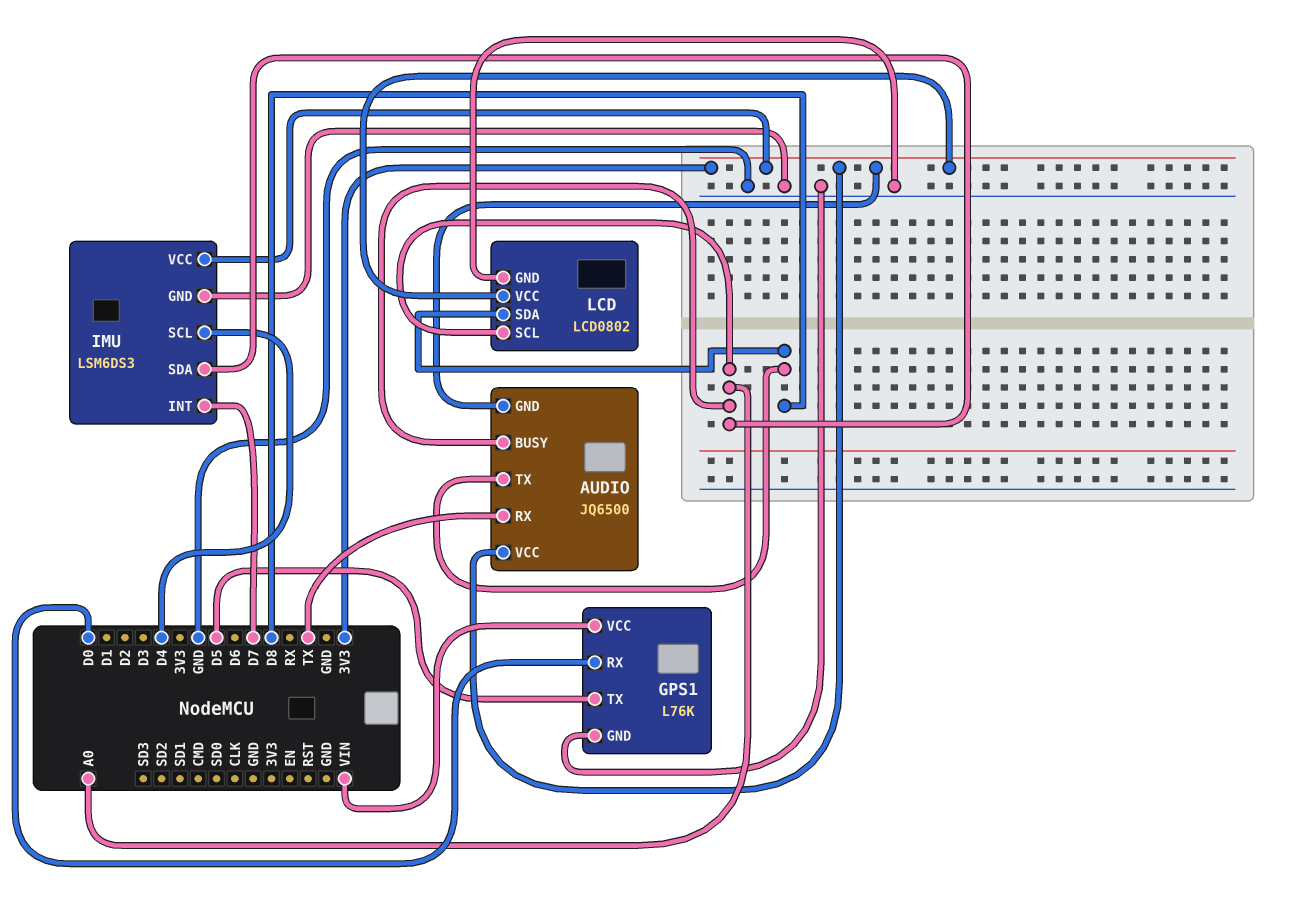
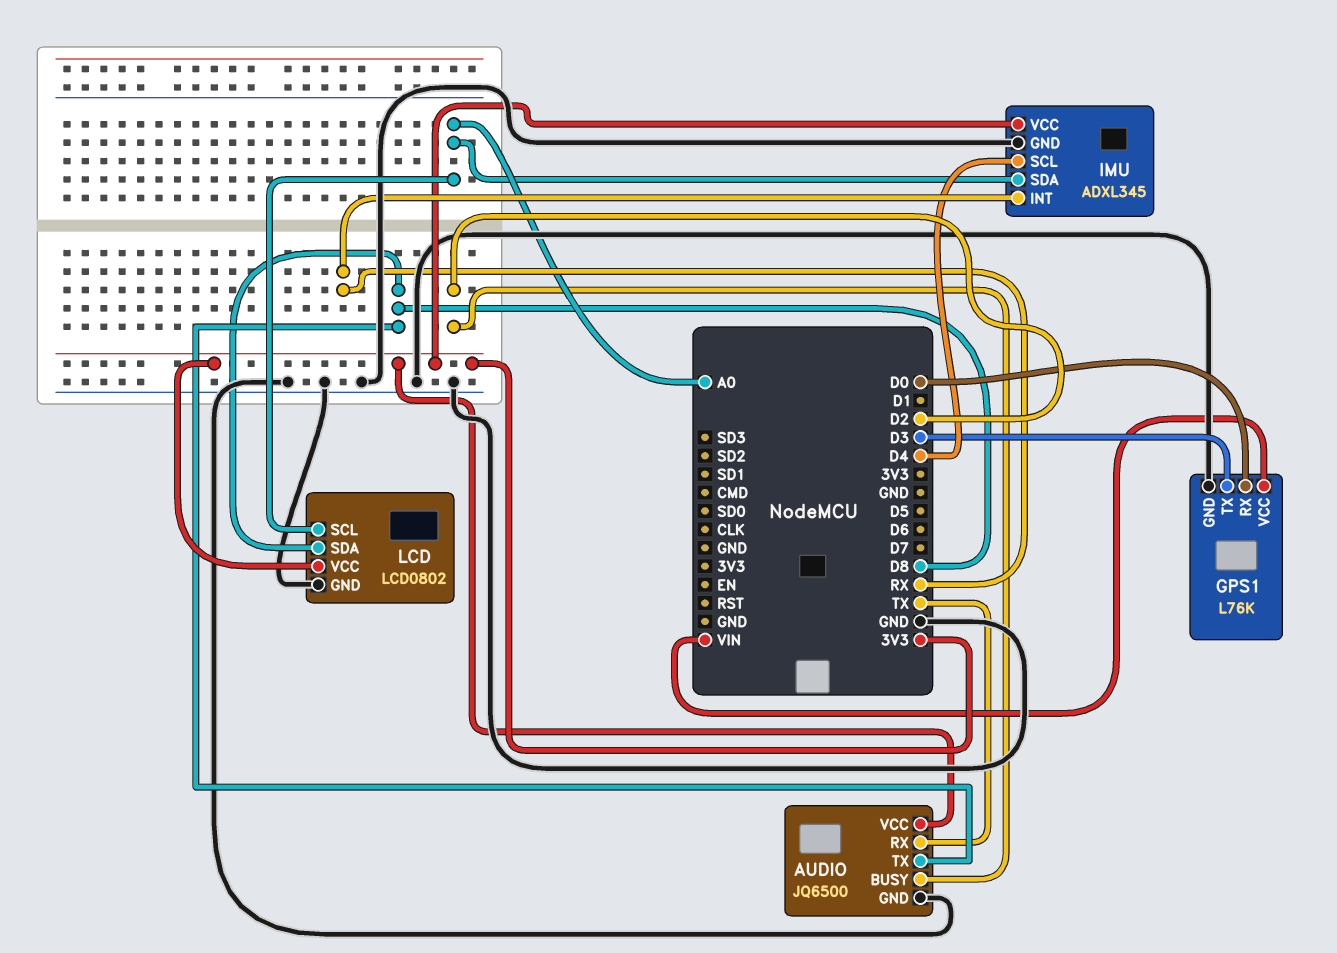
AUDIO pin BUSY: A0 -> D2
AUDIO pin GND: 3V3 -> GND
GPS1 pin TX: D5 -> D3
IMU: LSM6DS3 -> ADXL345
IMU pin INT: D7 -> RX

